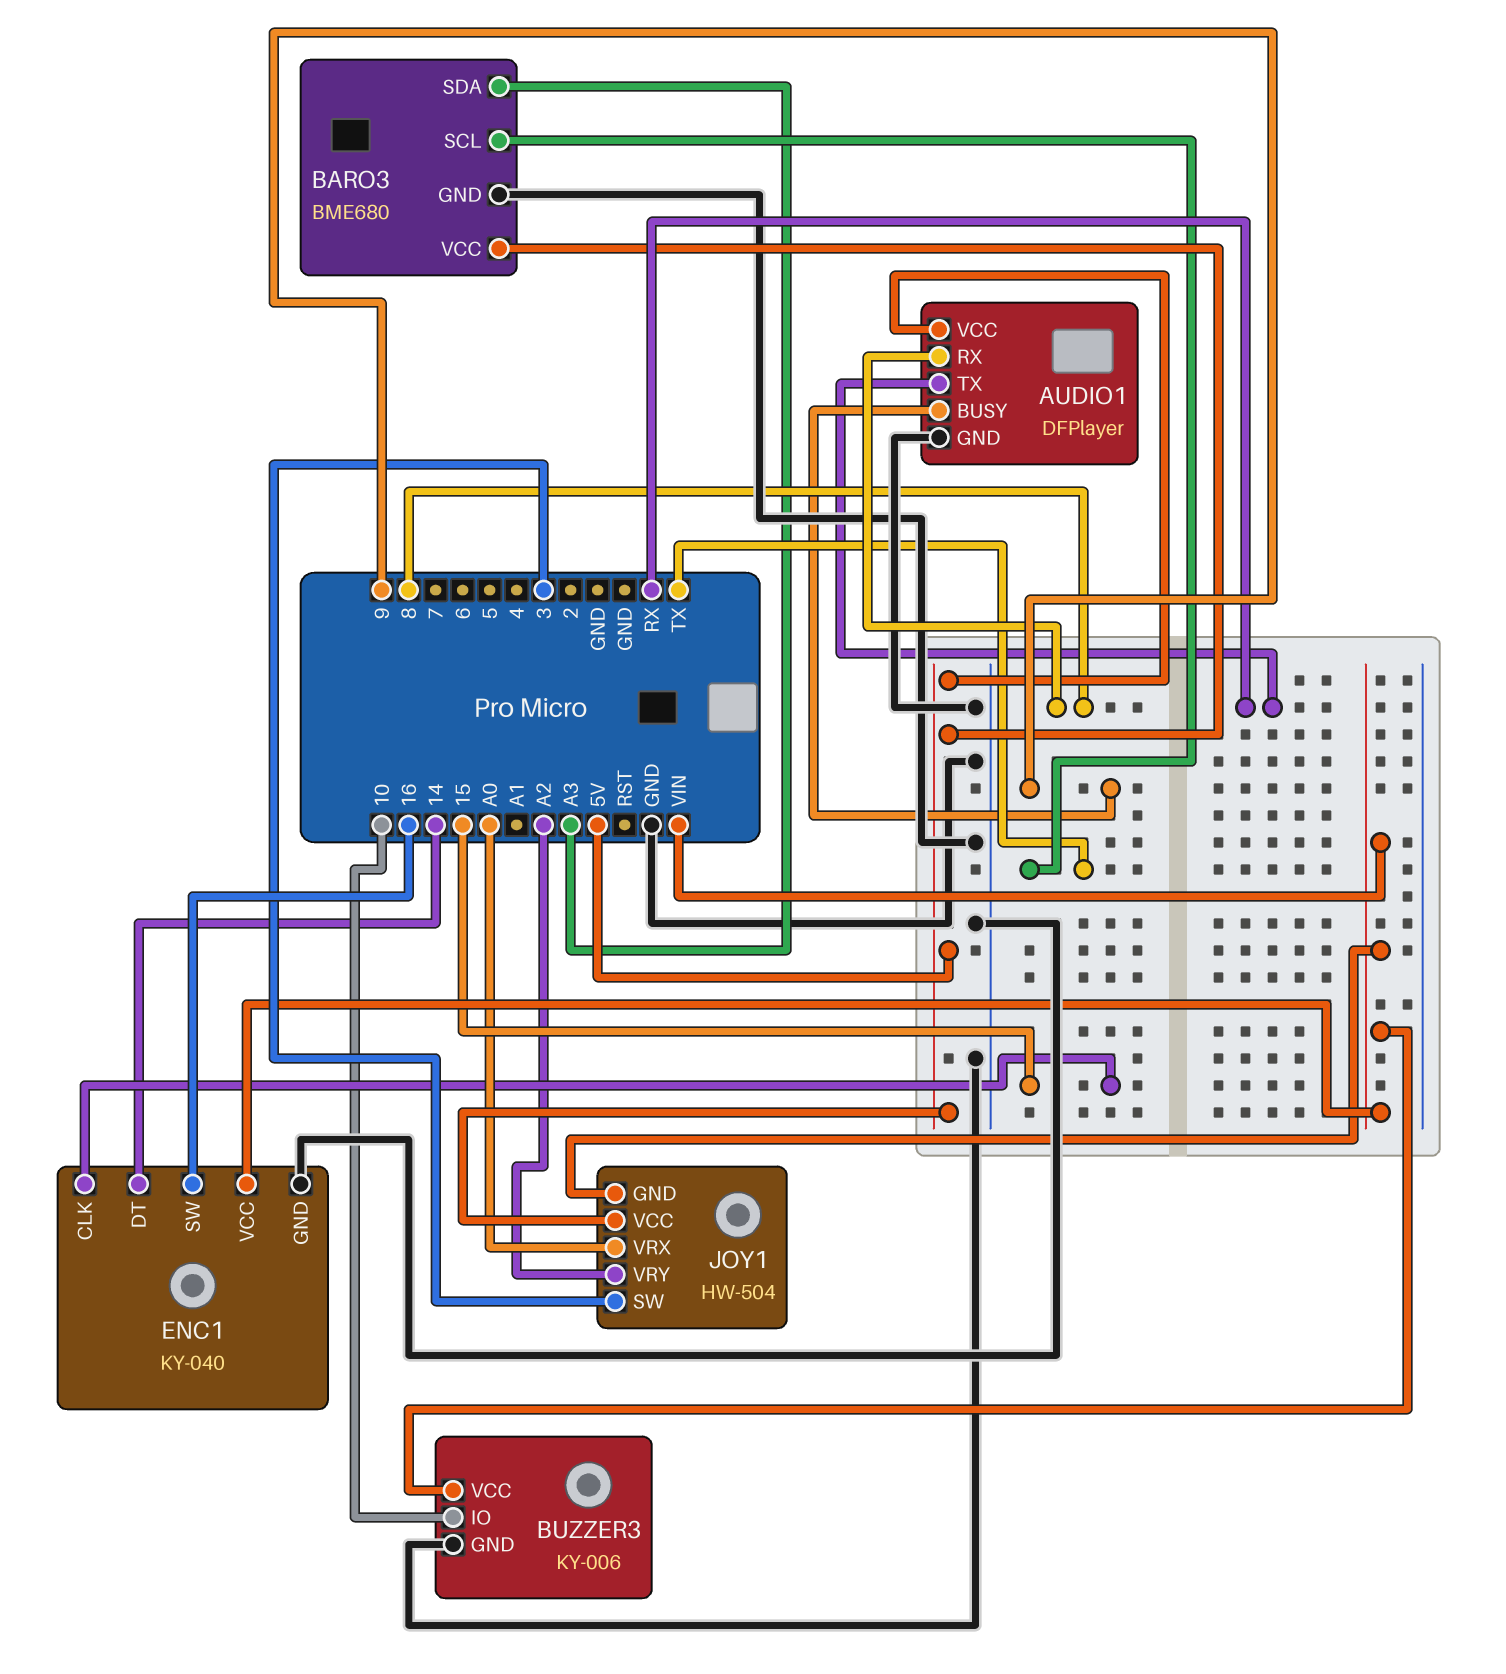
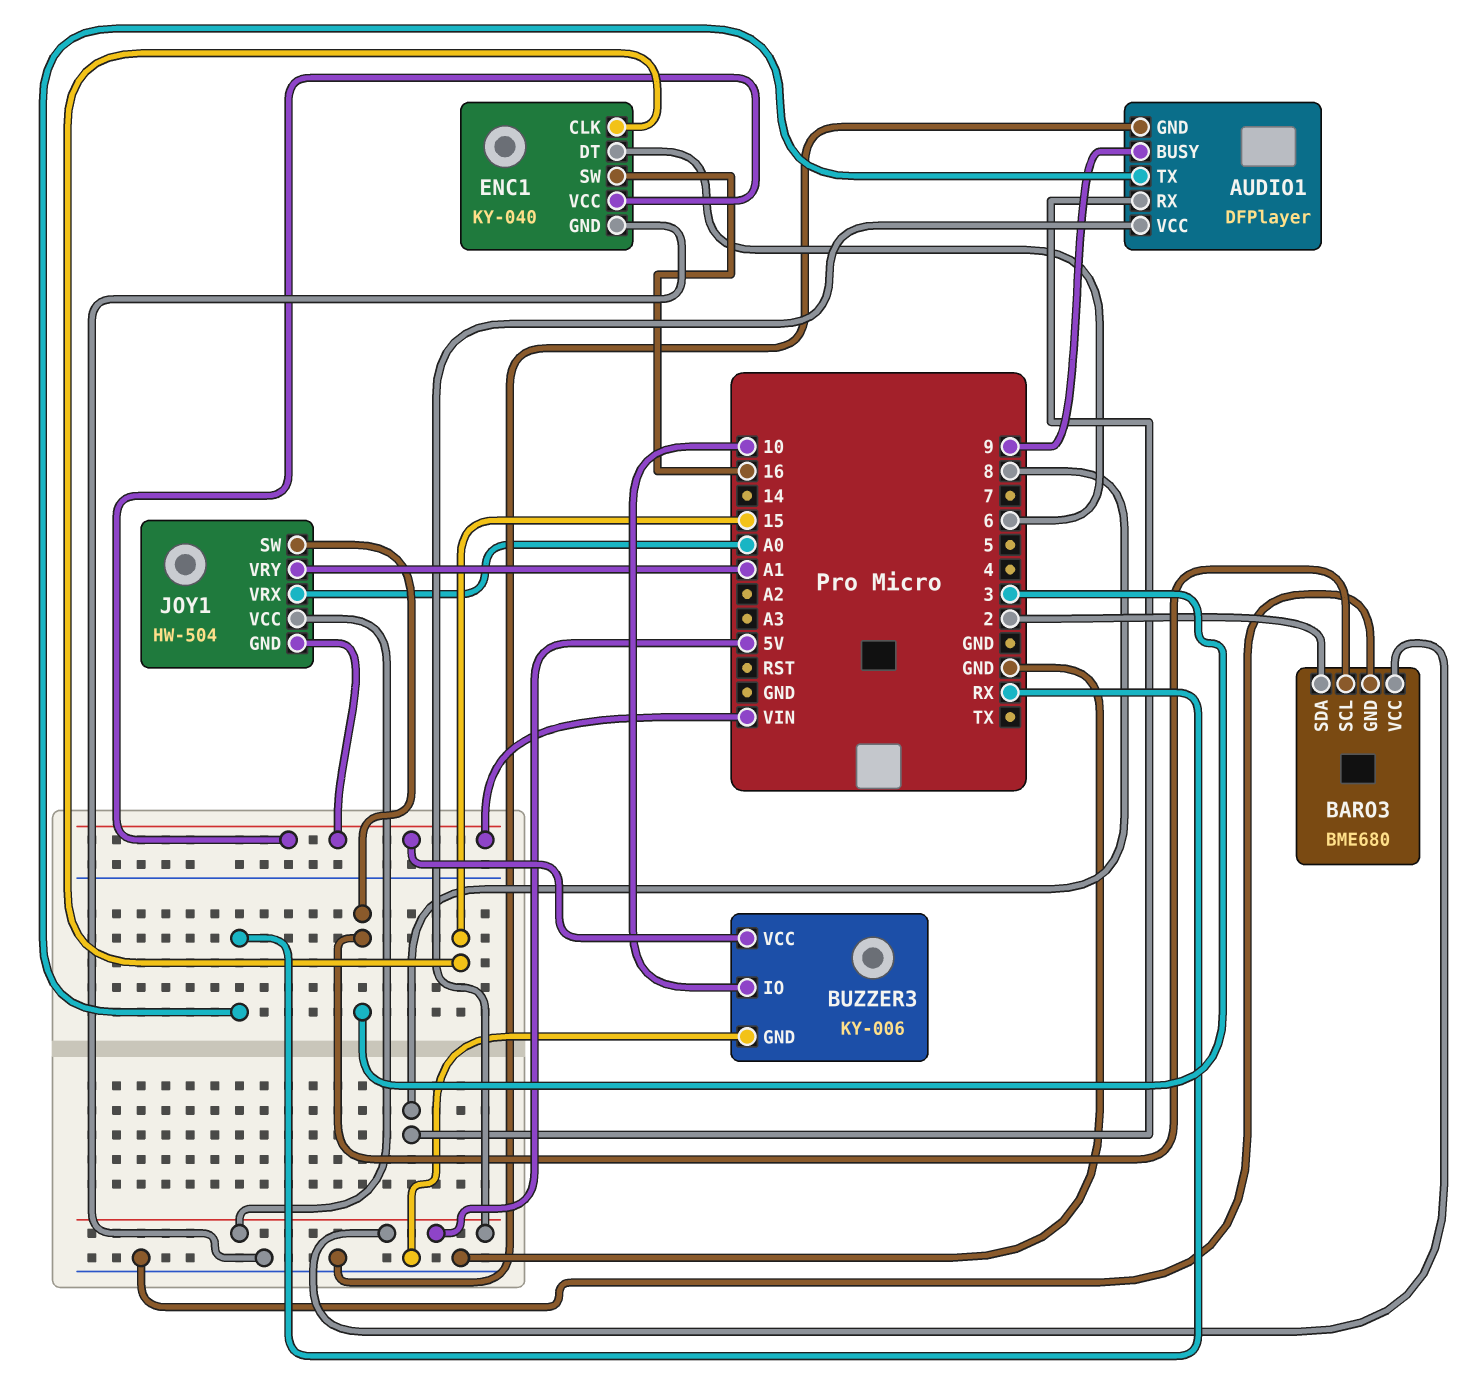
BARO3 pin SCL: TX -> 3
BARO3 pin SDA: A3 -> 2
ENC1 pin DT: 14 -> 6
JOY1 pin VRY: A2 -> A1

